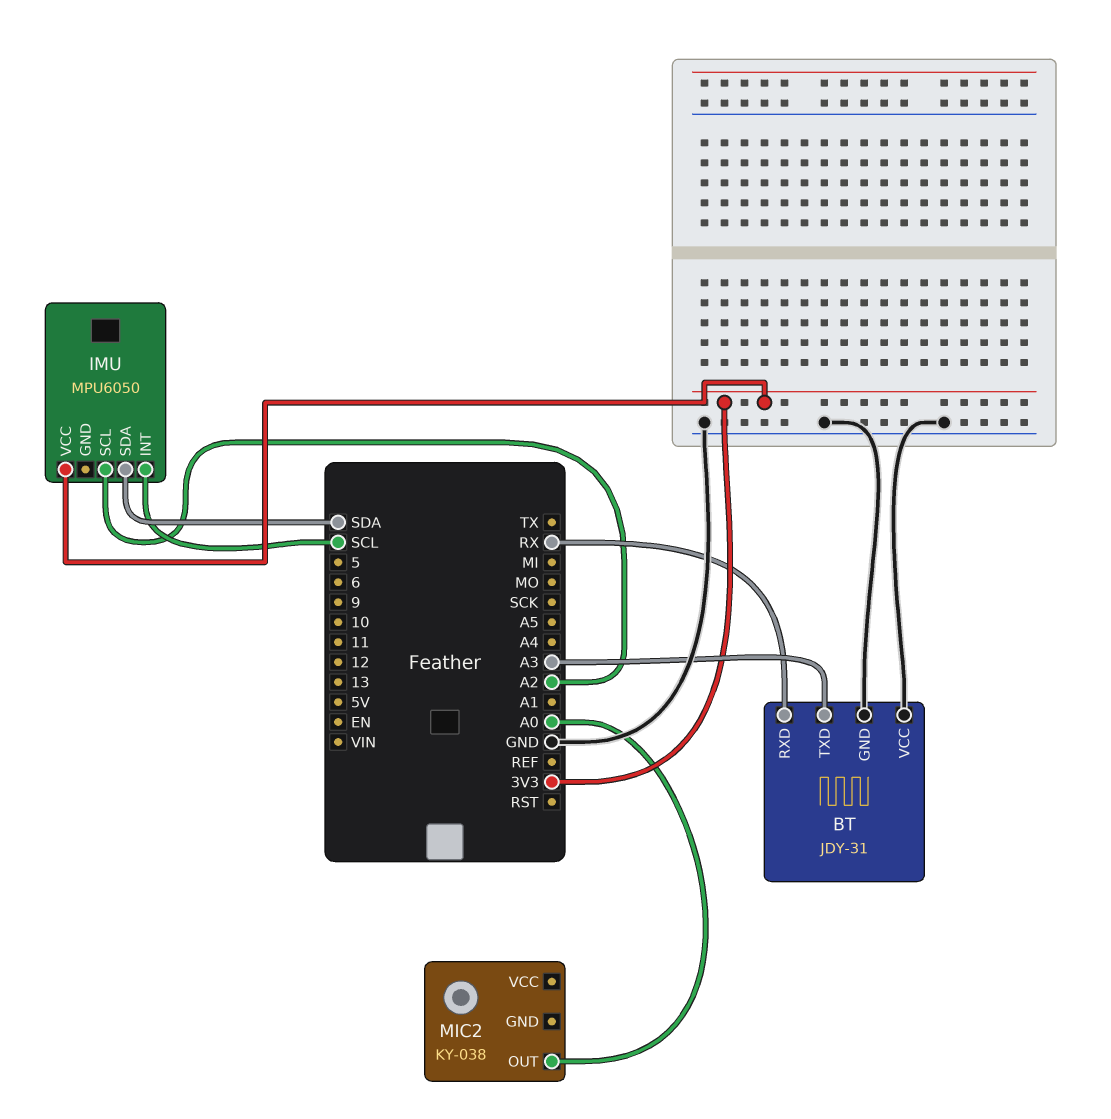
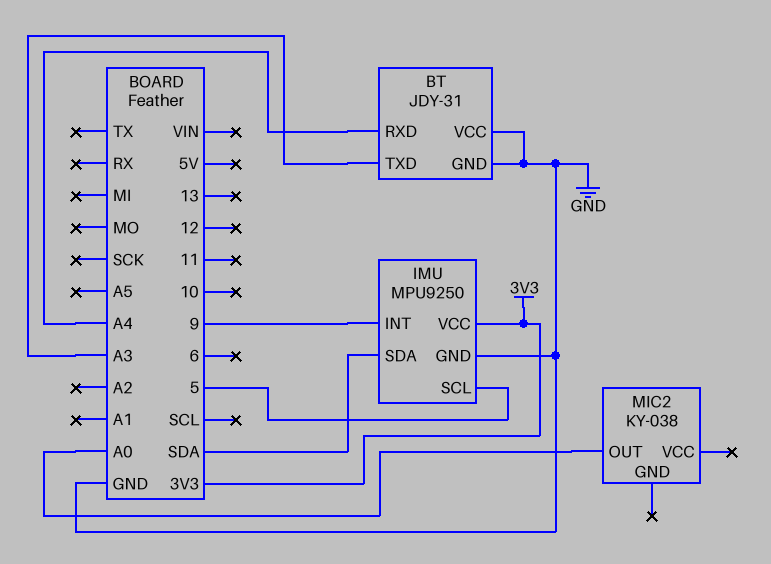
BT pin RXD: RX -> A4
IMU: MPU6050 -> MPU9250
IMU pin GND: none -> GND
IMU pin INT: SCL -> 9
IMU pin SCL: A2 -> 5

